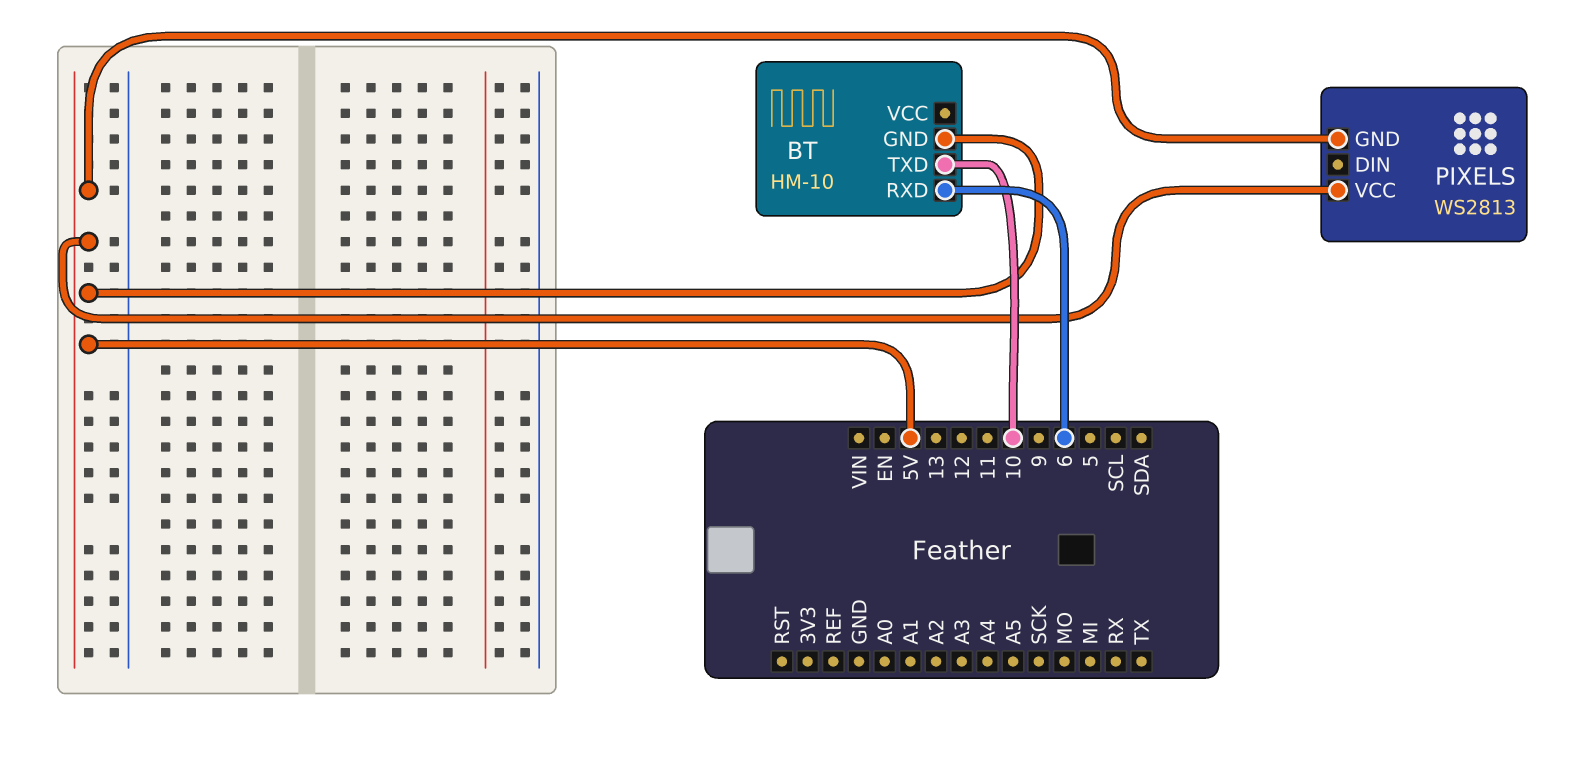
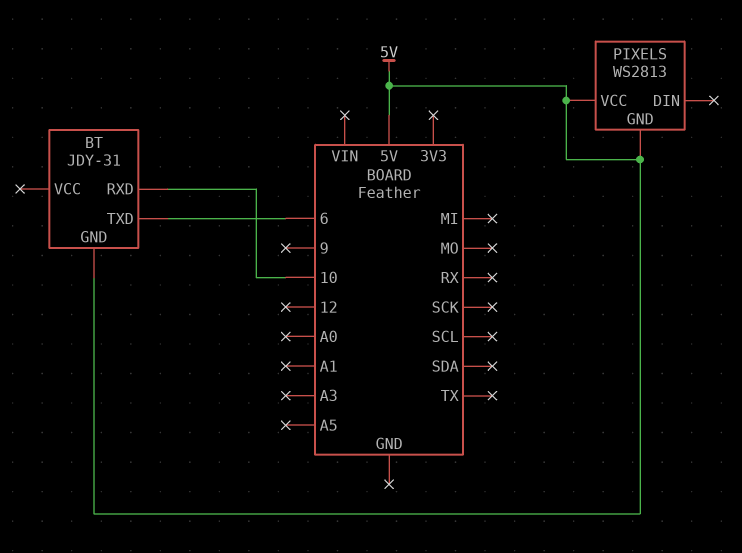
BT: HM-10 -> JDY-31
BT pin RXD: 6 -> 10
BT pin TXD: 10 -> 6

